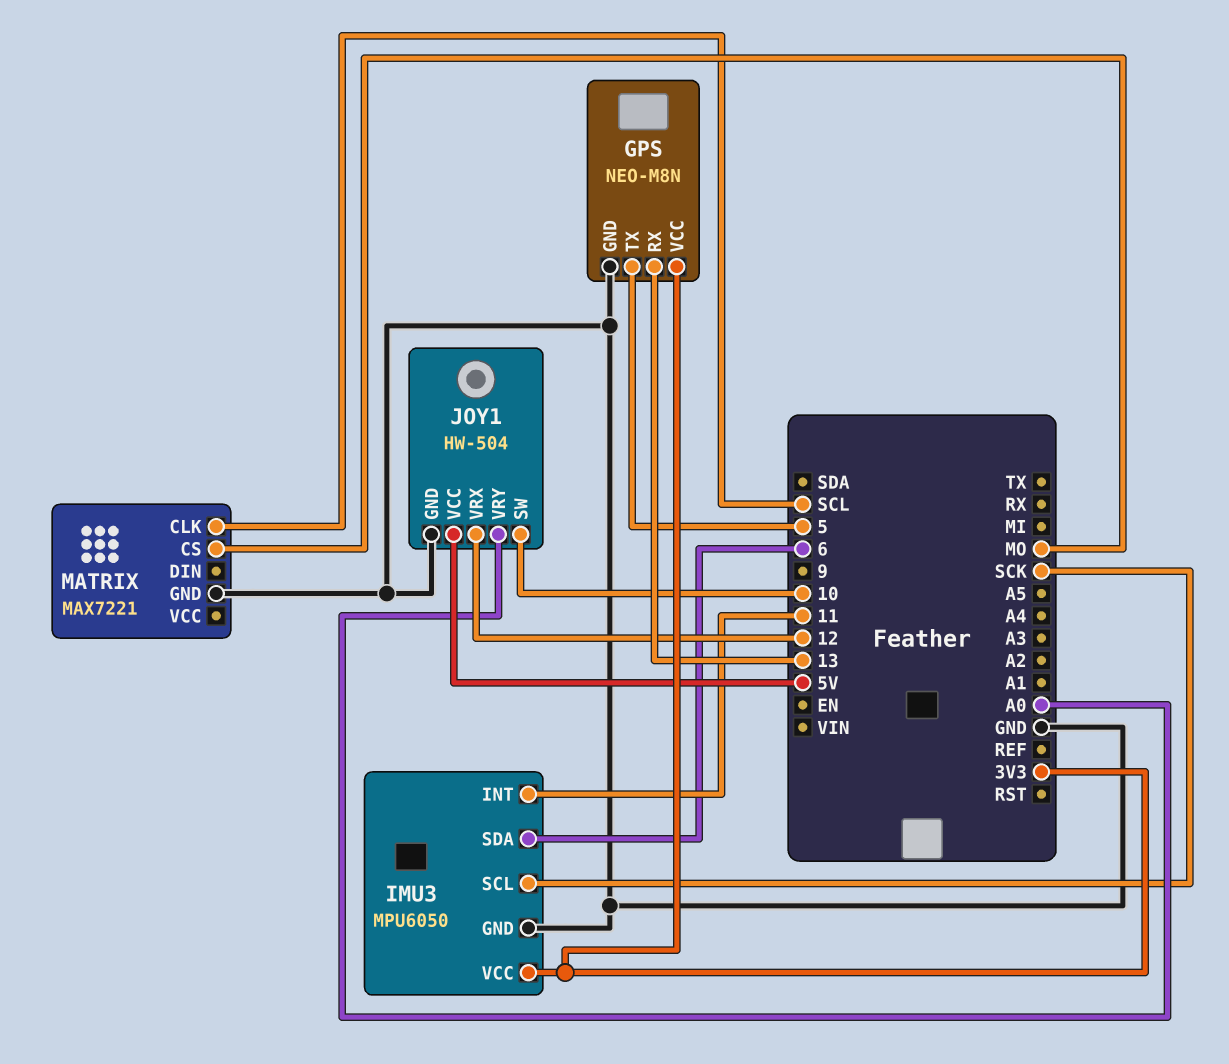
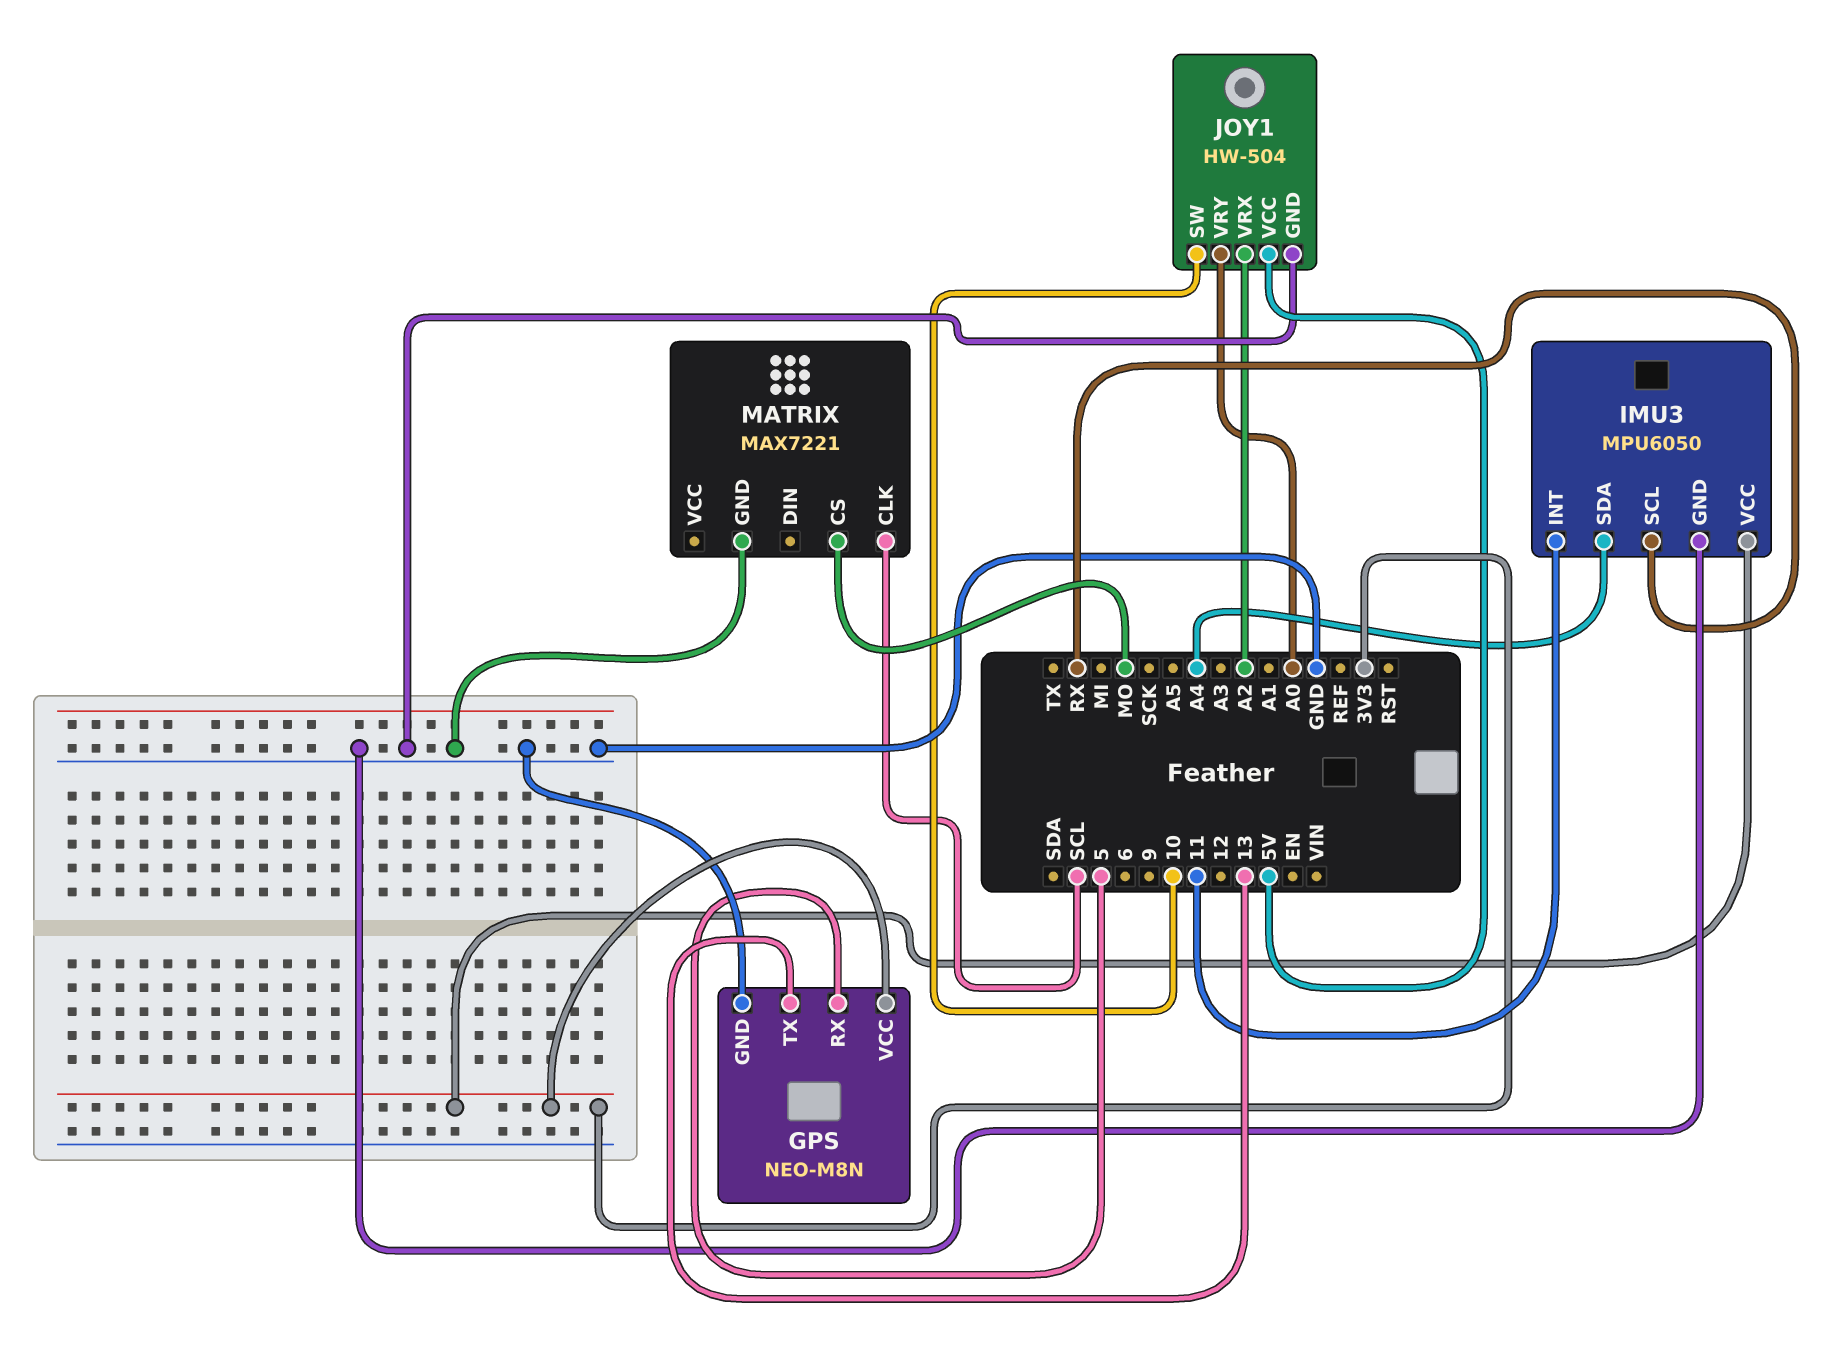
GPS pin RX: 13 -> 5
GPS pin TX: 5 -> 13
IMU3 pin SCL: SCK -> RX
IMU3 pin SDA: 6 -> A4
JOY1 pin VRX: 12 -> A2

